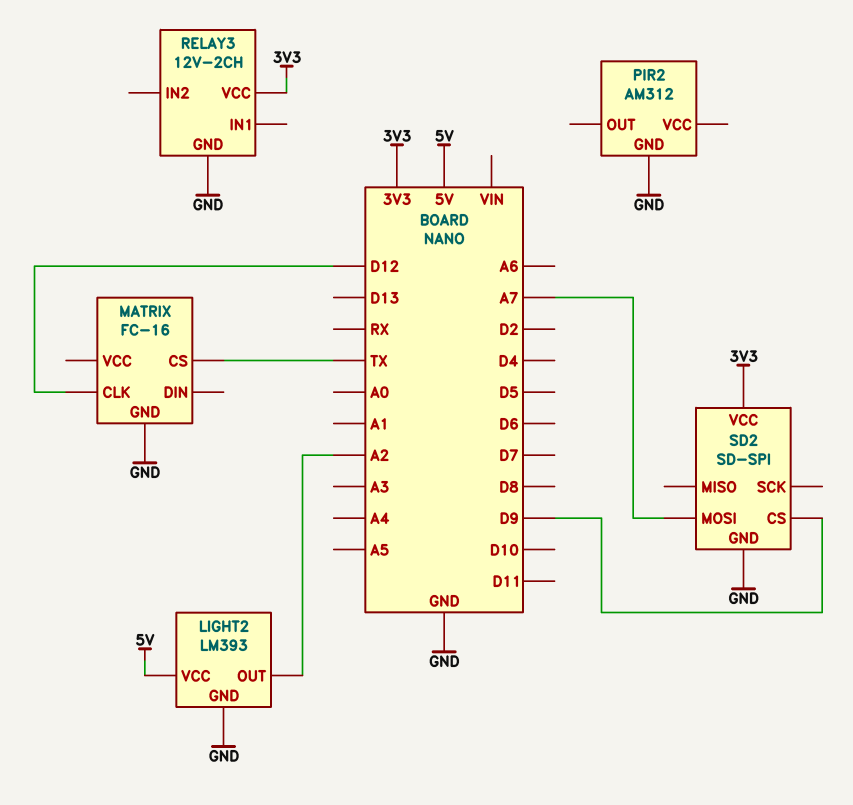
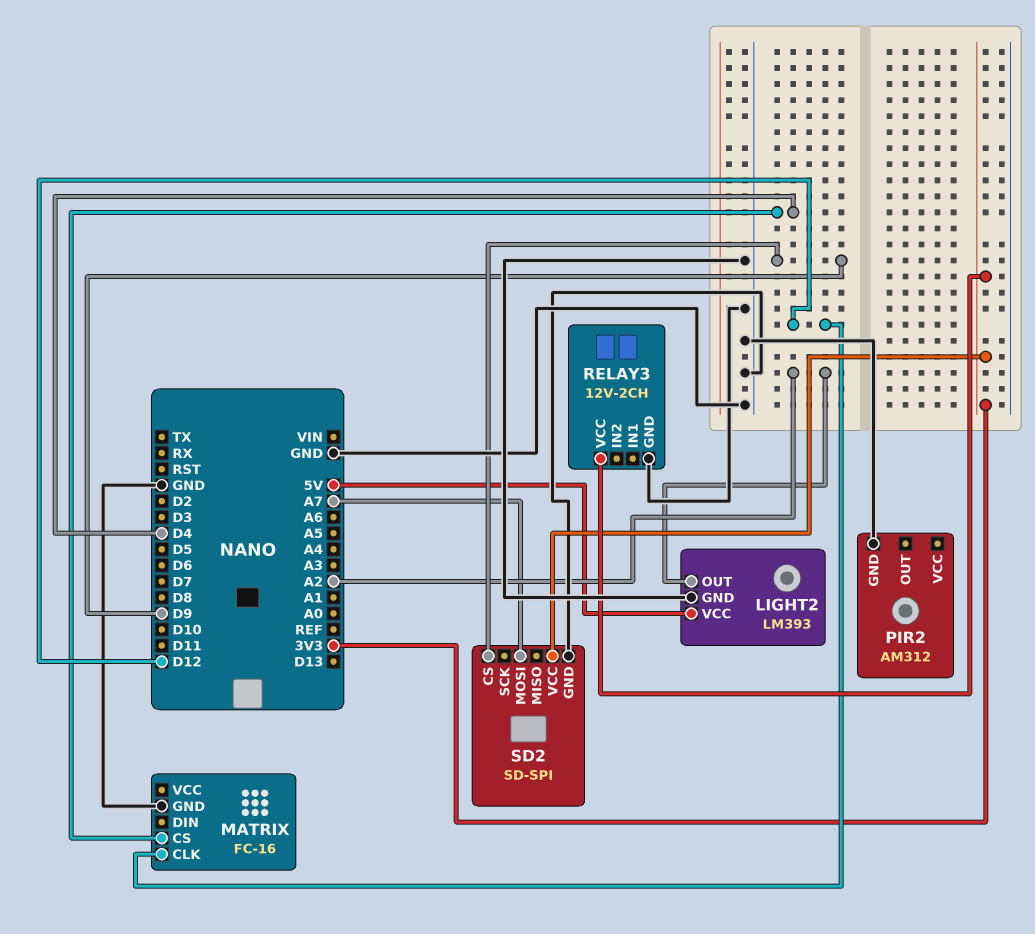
MATRIX pin CS: TX -> D4

